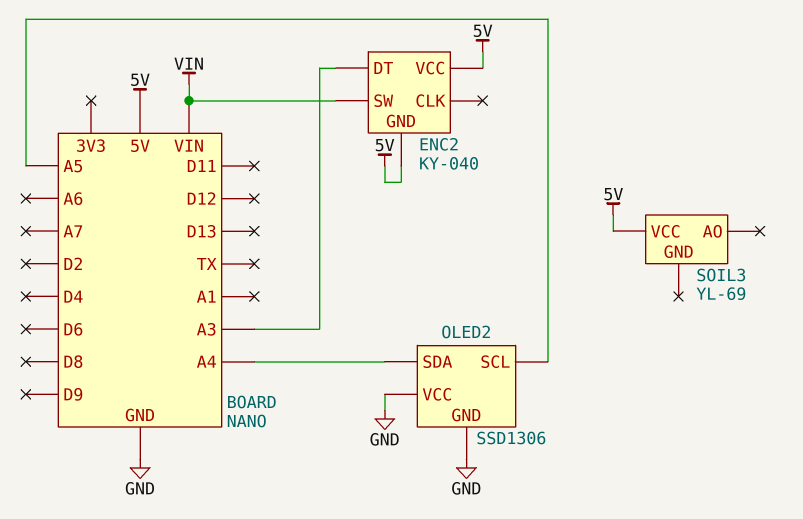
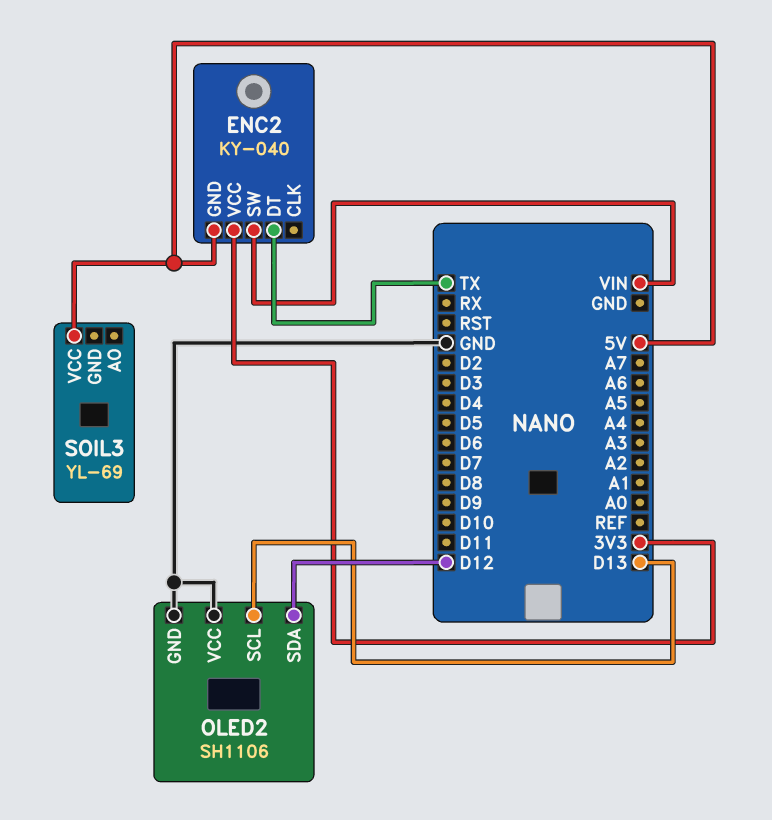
ENC2 pin DT: A3 -> TX
ENC2 pin VCC: 5V -> 3V3
OLED2: SSD1306 -> SH1106
OLED2 pin SCL: A5 -> D13
OLED2 pin SDA: A4 -> D12

